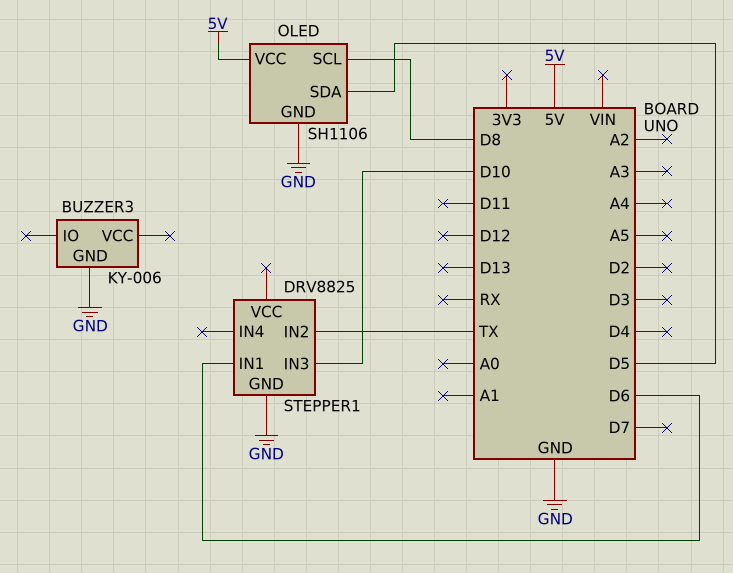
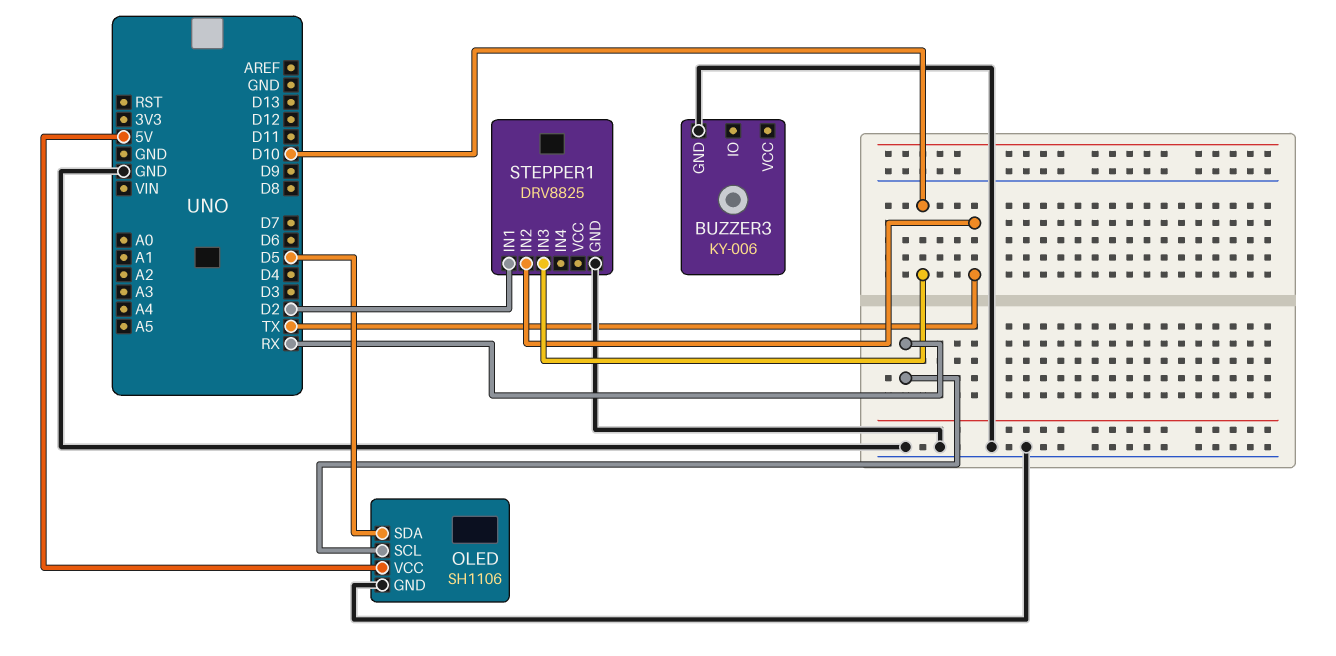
OLED pin SCL: D8 -> RX
STEPPER1 pin IN1: D6 -> D2

